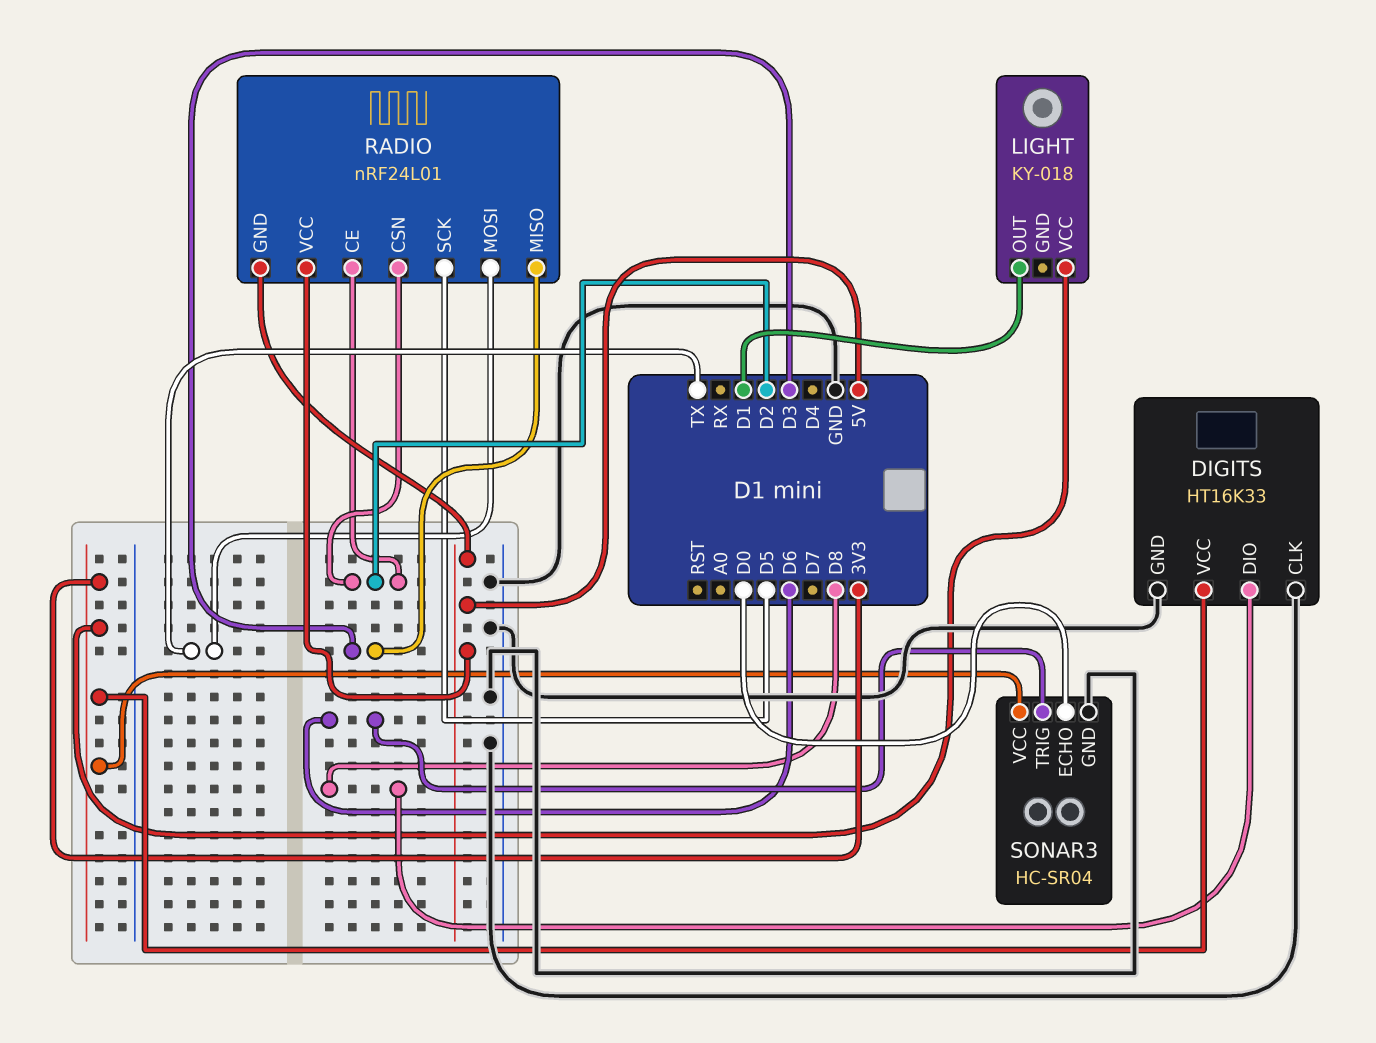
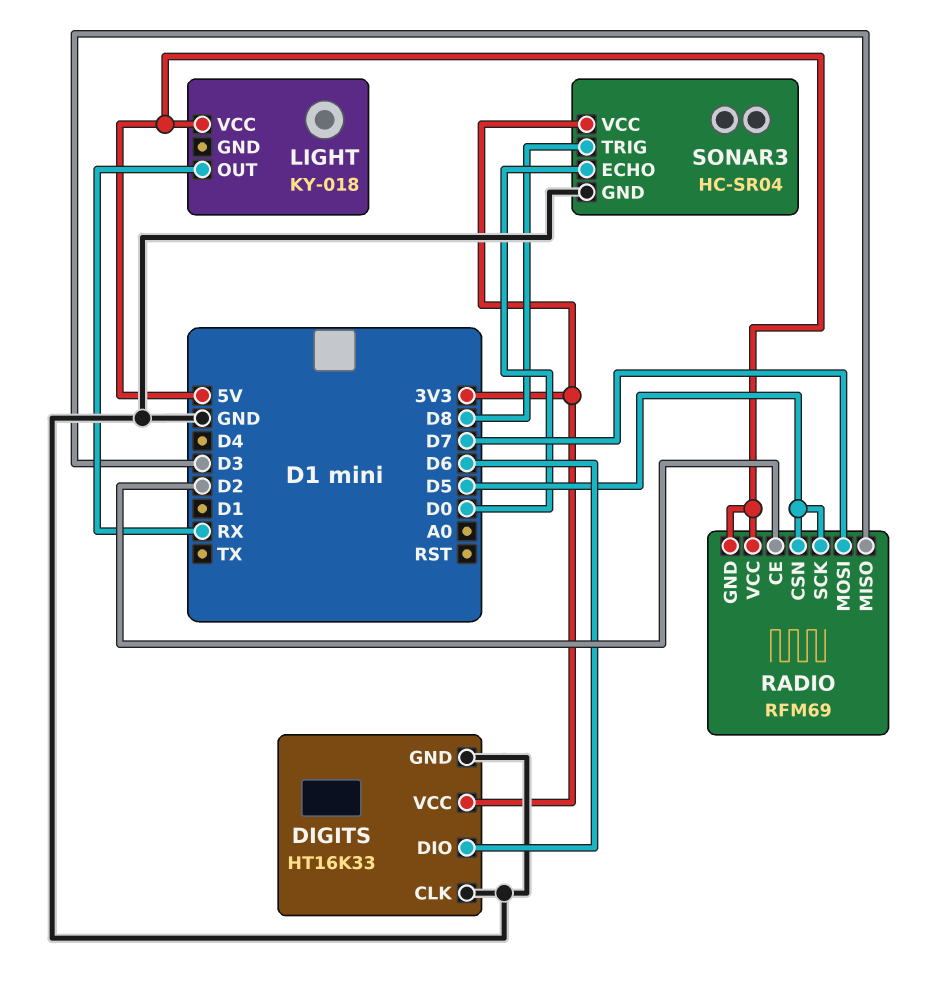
DIGITS pin DIO: D8 -> D6
LIGHT pin OUT: D1 -> RX
LIGHT pin VCC: 3V3 -> 5V
RADIO: nRF24L01 -> RFM69
RADIO pin CSN: D2 -> D5
RADIO pin MOSI: TX -> D7
SONAR3 pin TRIG: D6 -> D8

